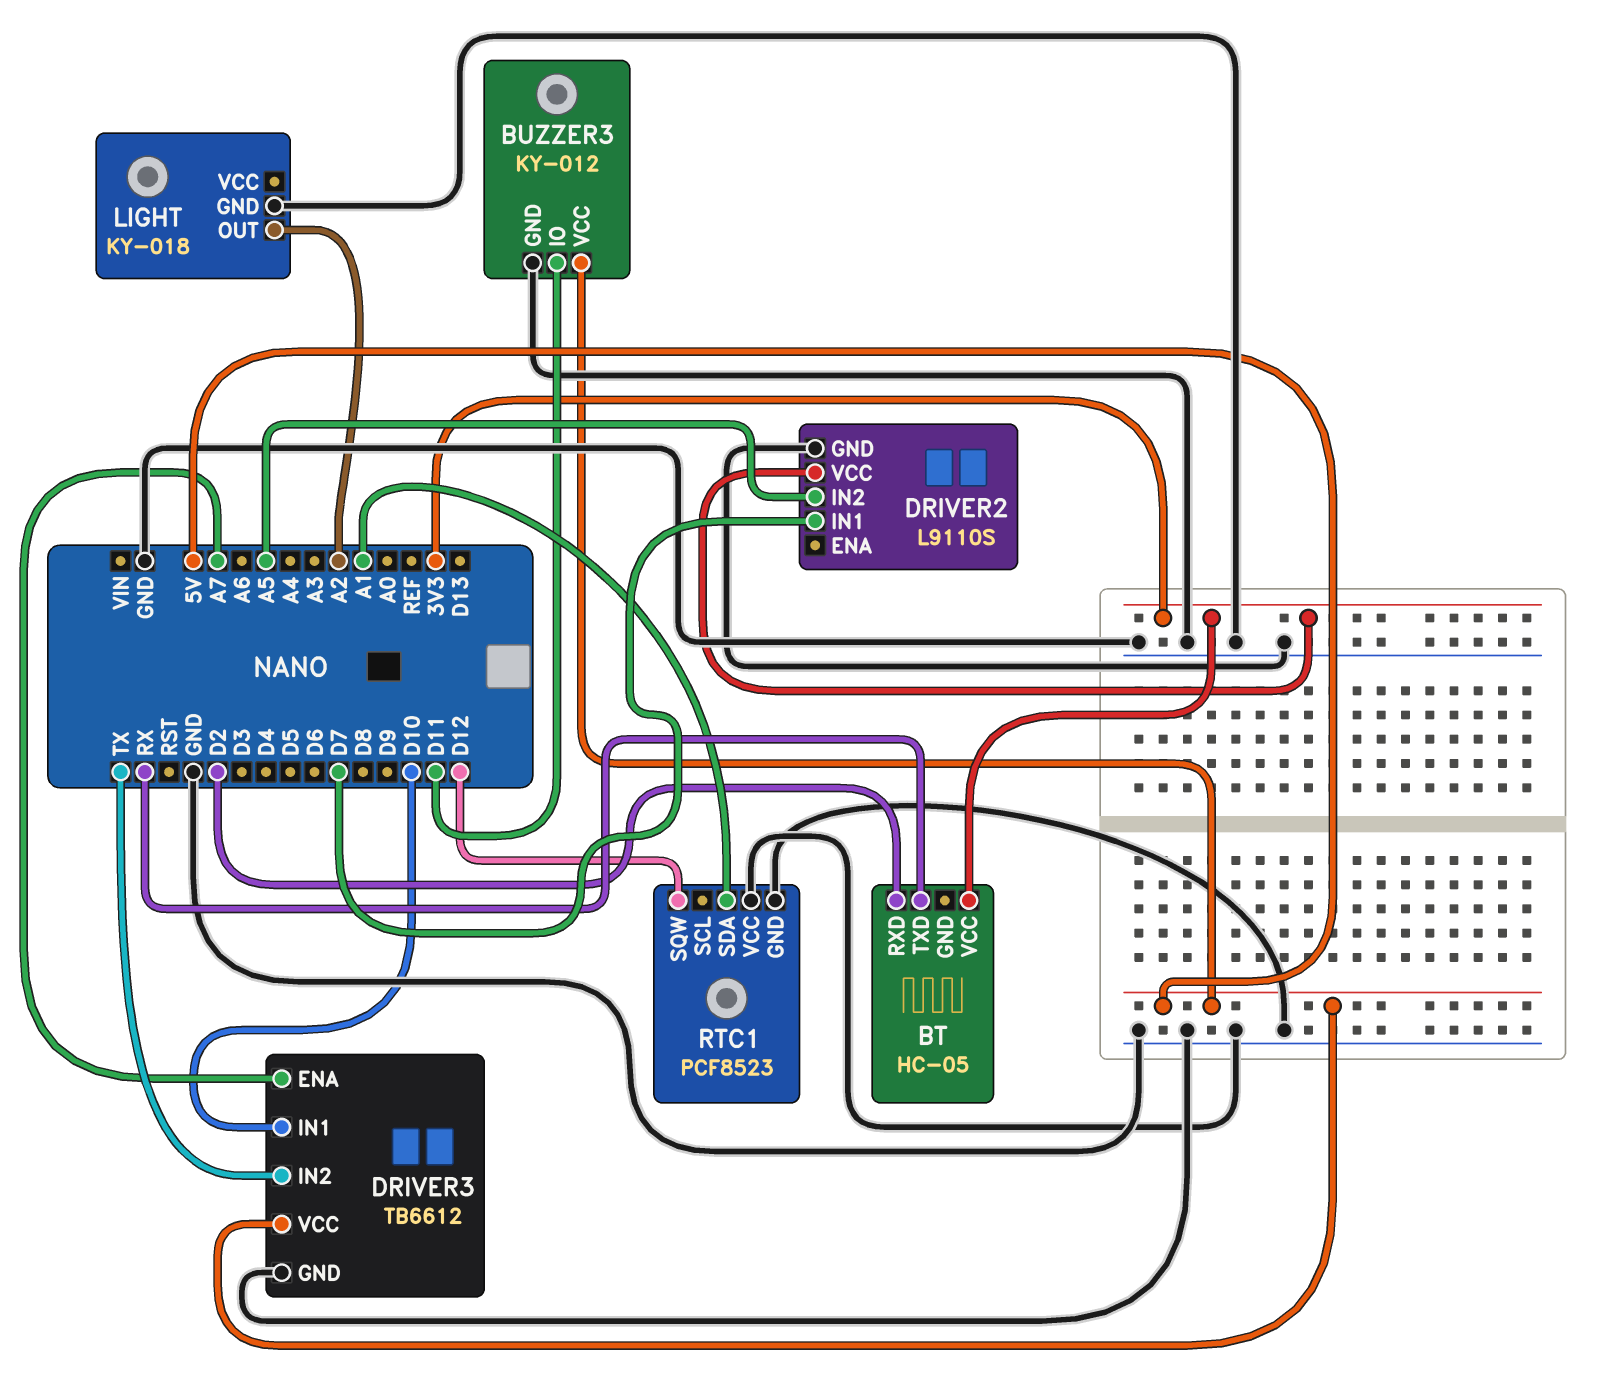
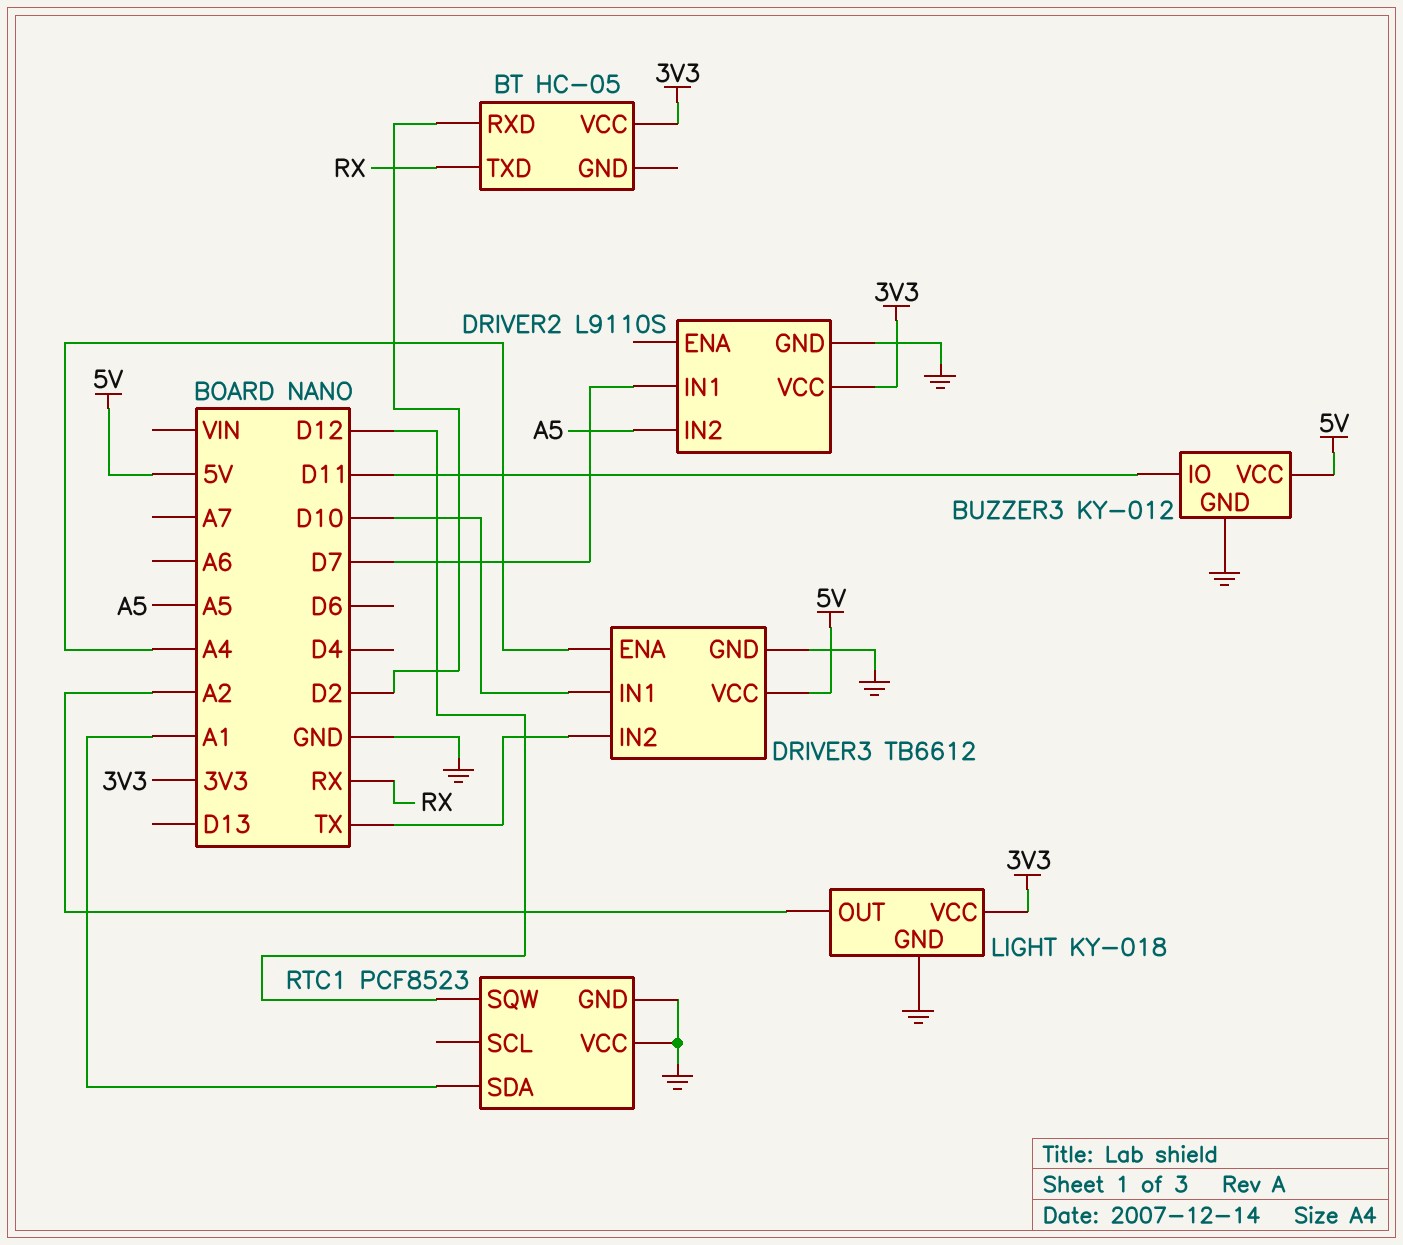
DRIVER3 pin ENA: A7 -> A4
LIGHT pin VCC: none -> 3V3

